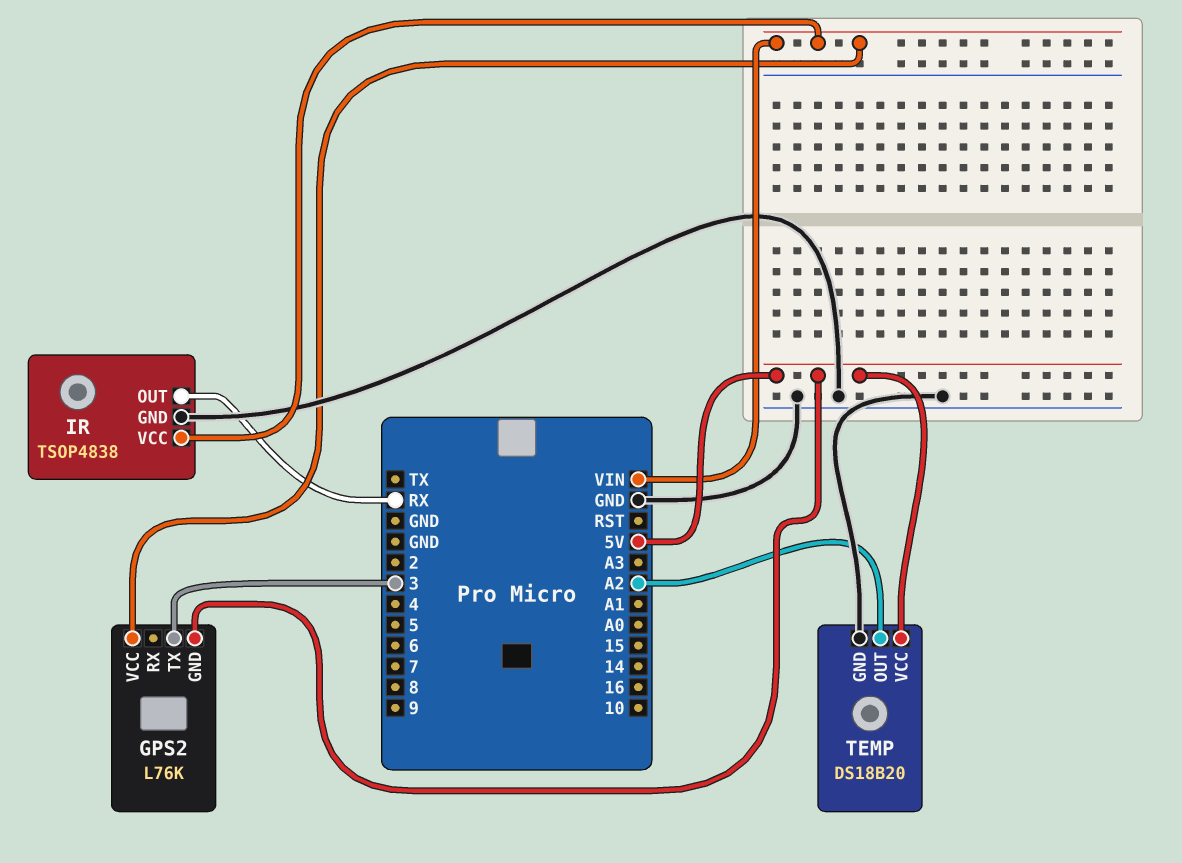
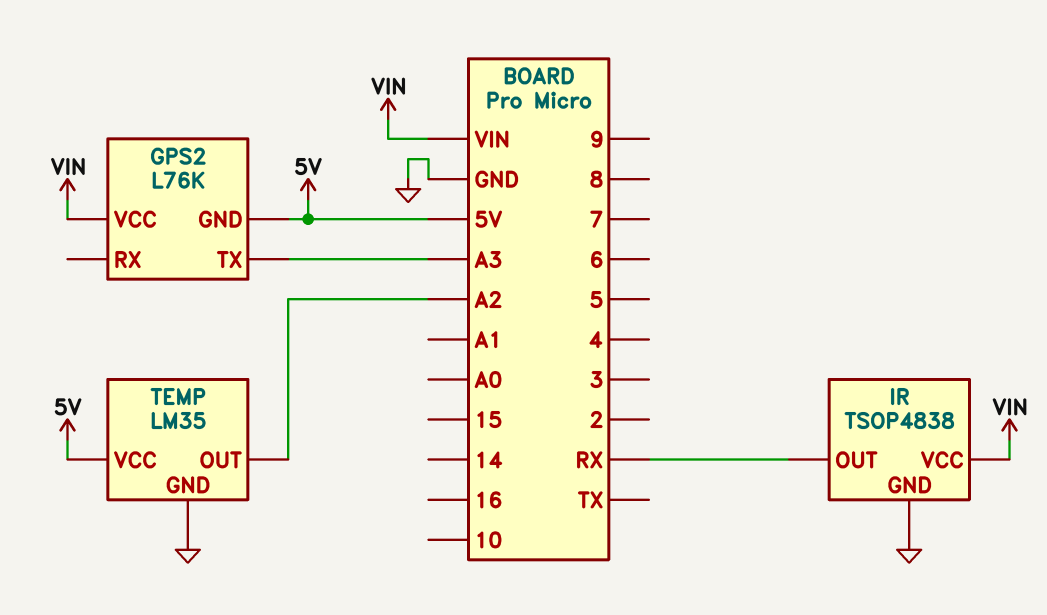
GPS2 pin TX: 3 -> A3
TEMP: DS18B20 -> LM35

